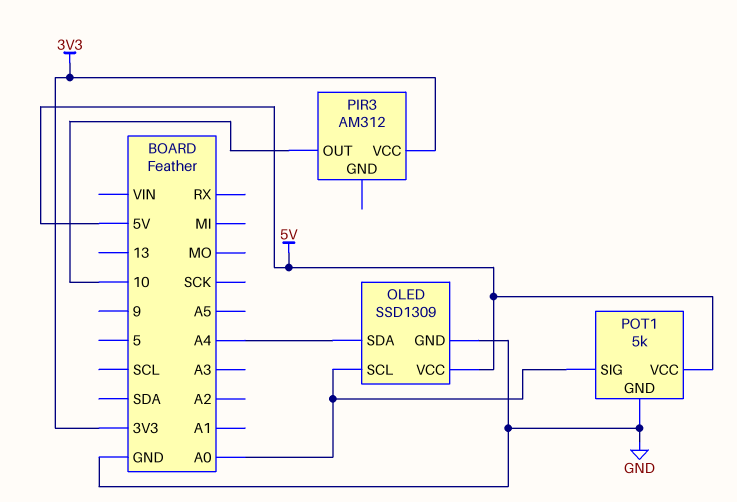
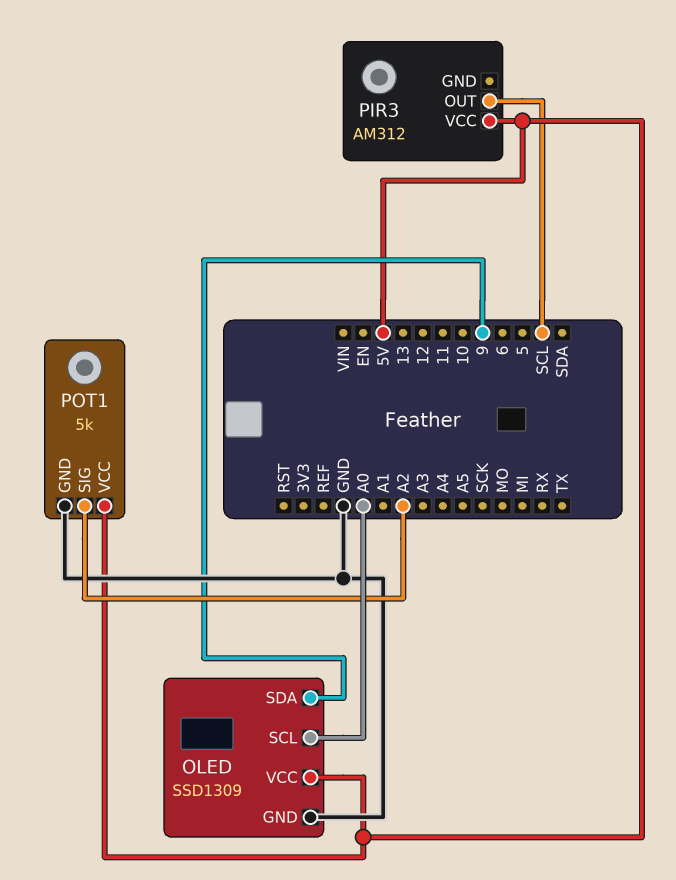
OLED pin SDA: A4 -> 9
PIR3 pin OUT: 10 -> SCL
PIR3 pin VCC: 3V3 -> 5V
POT1 pin SIG: A0 -> A2

